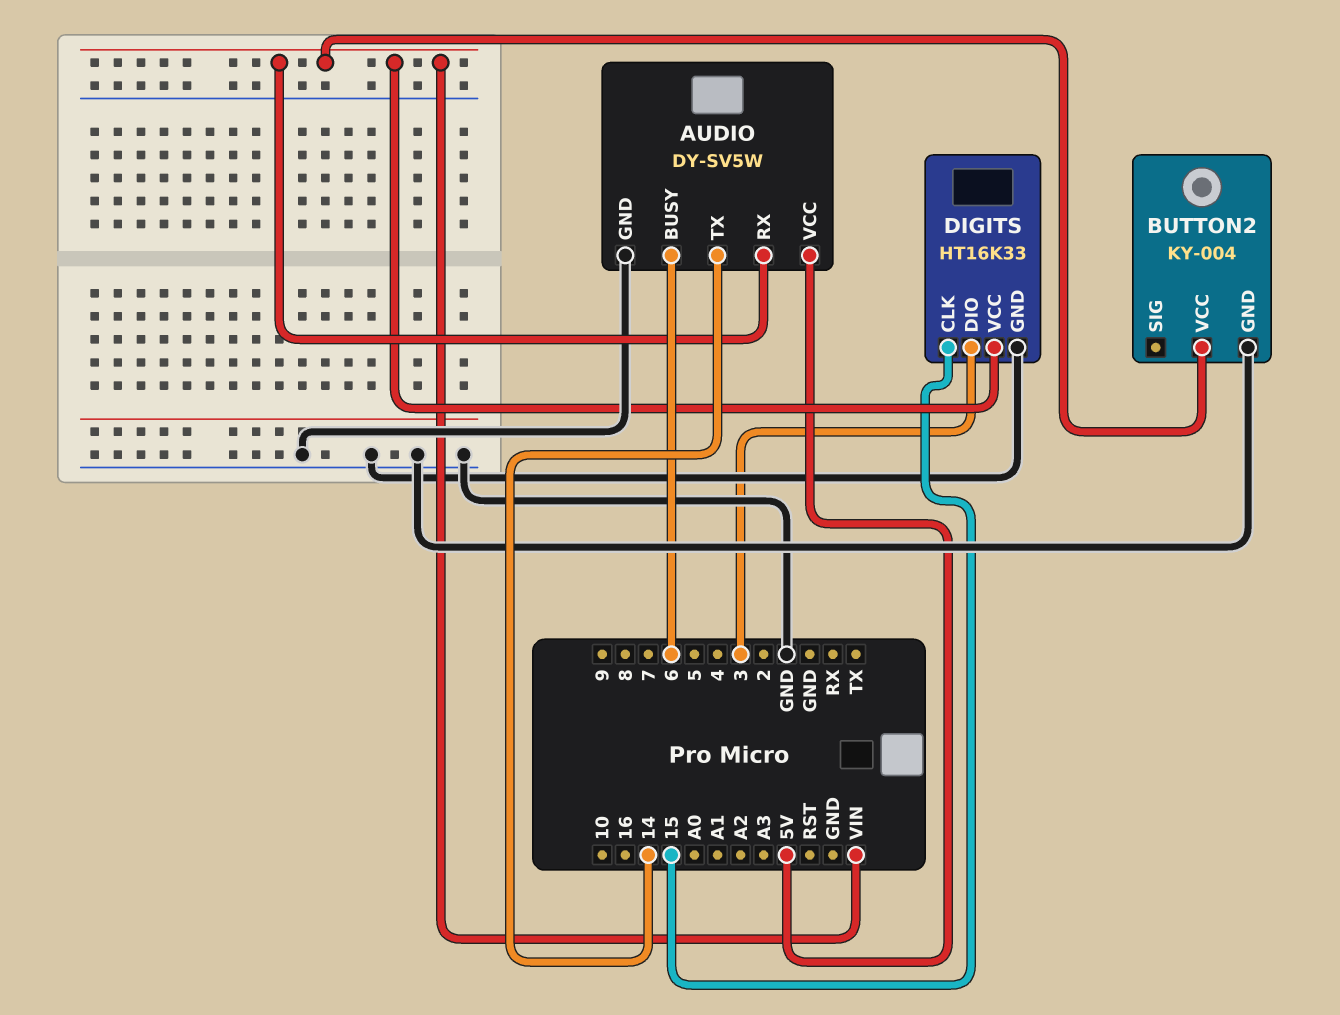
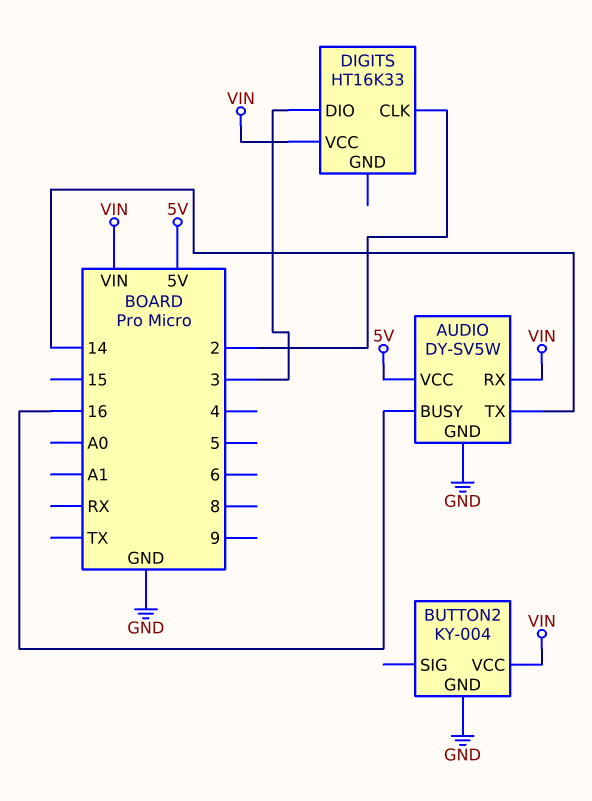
AUDIO pin BUSY: 6 -> 16
DIGITS pin CLK: 15 -> 2
DIGITS pin GND: GND -> none

